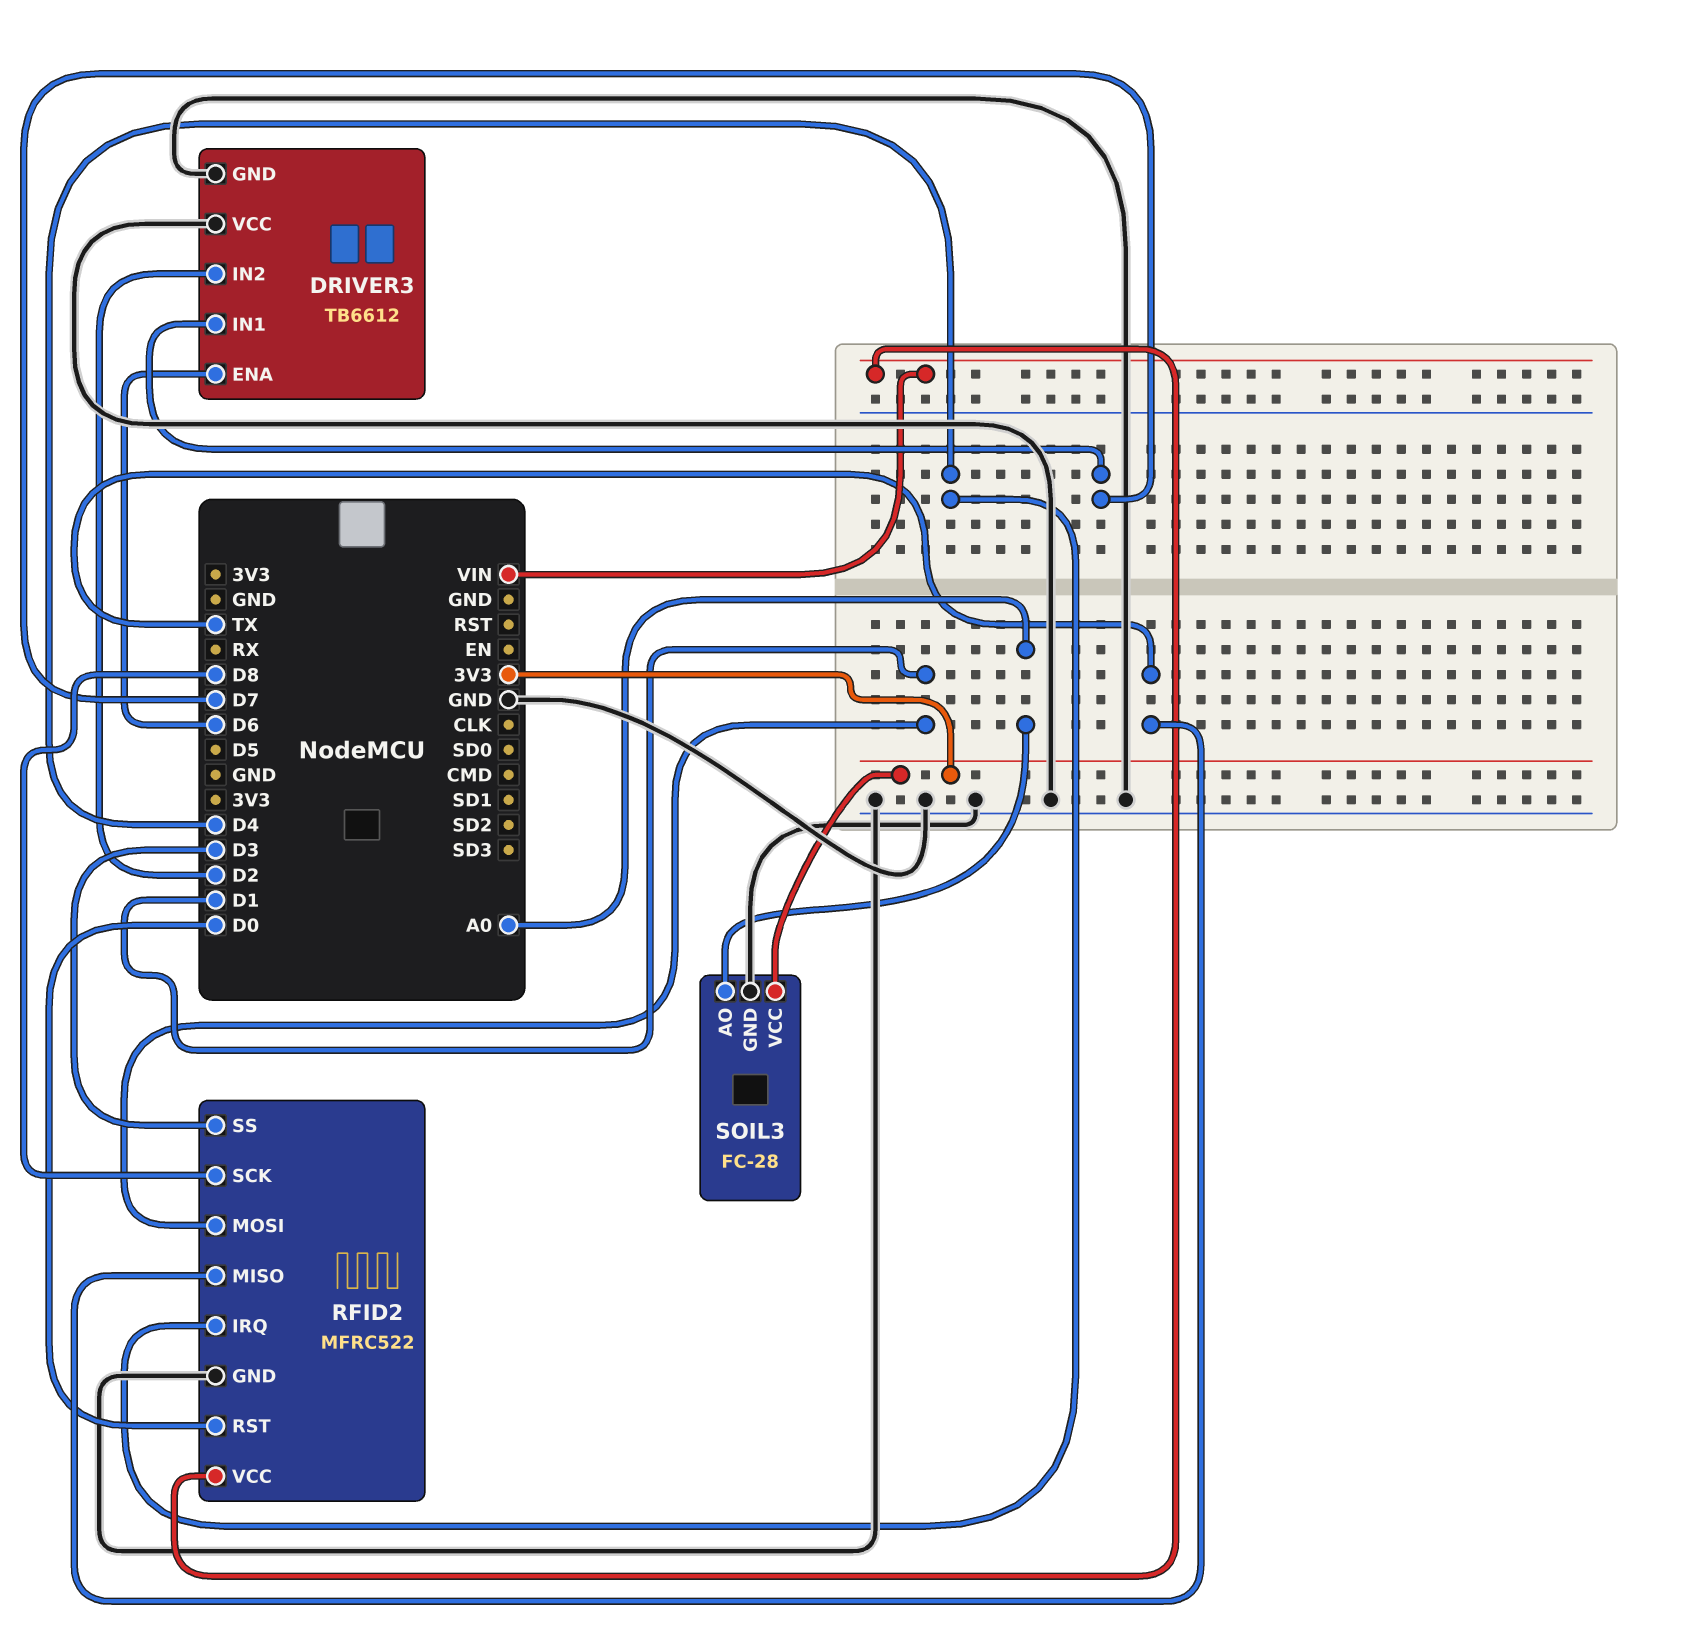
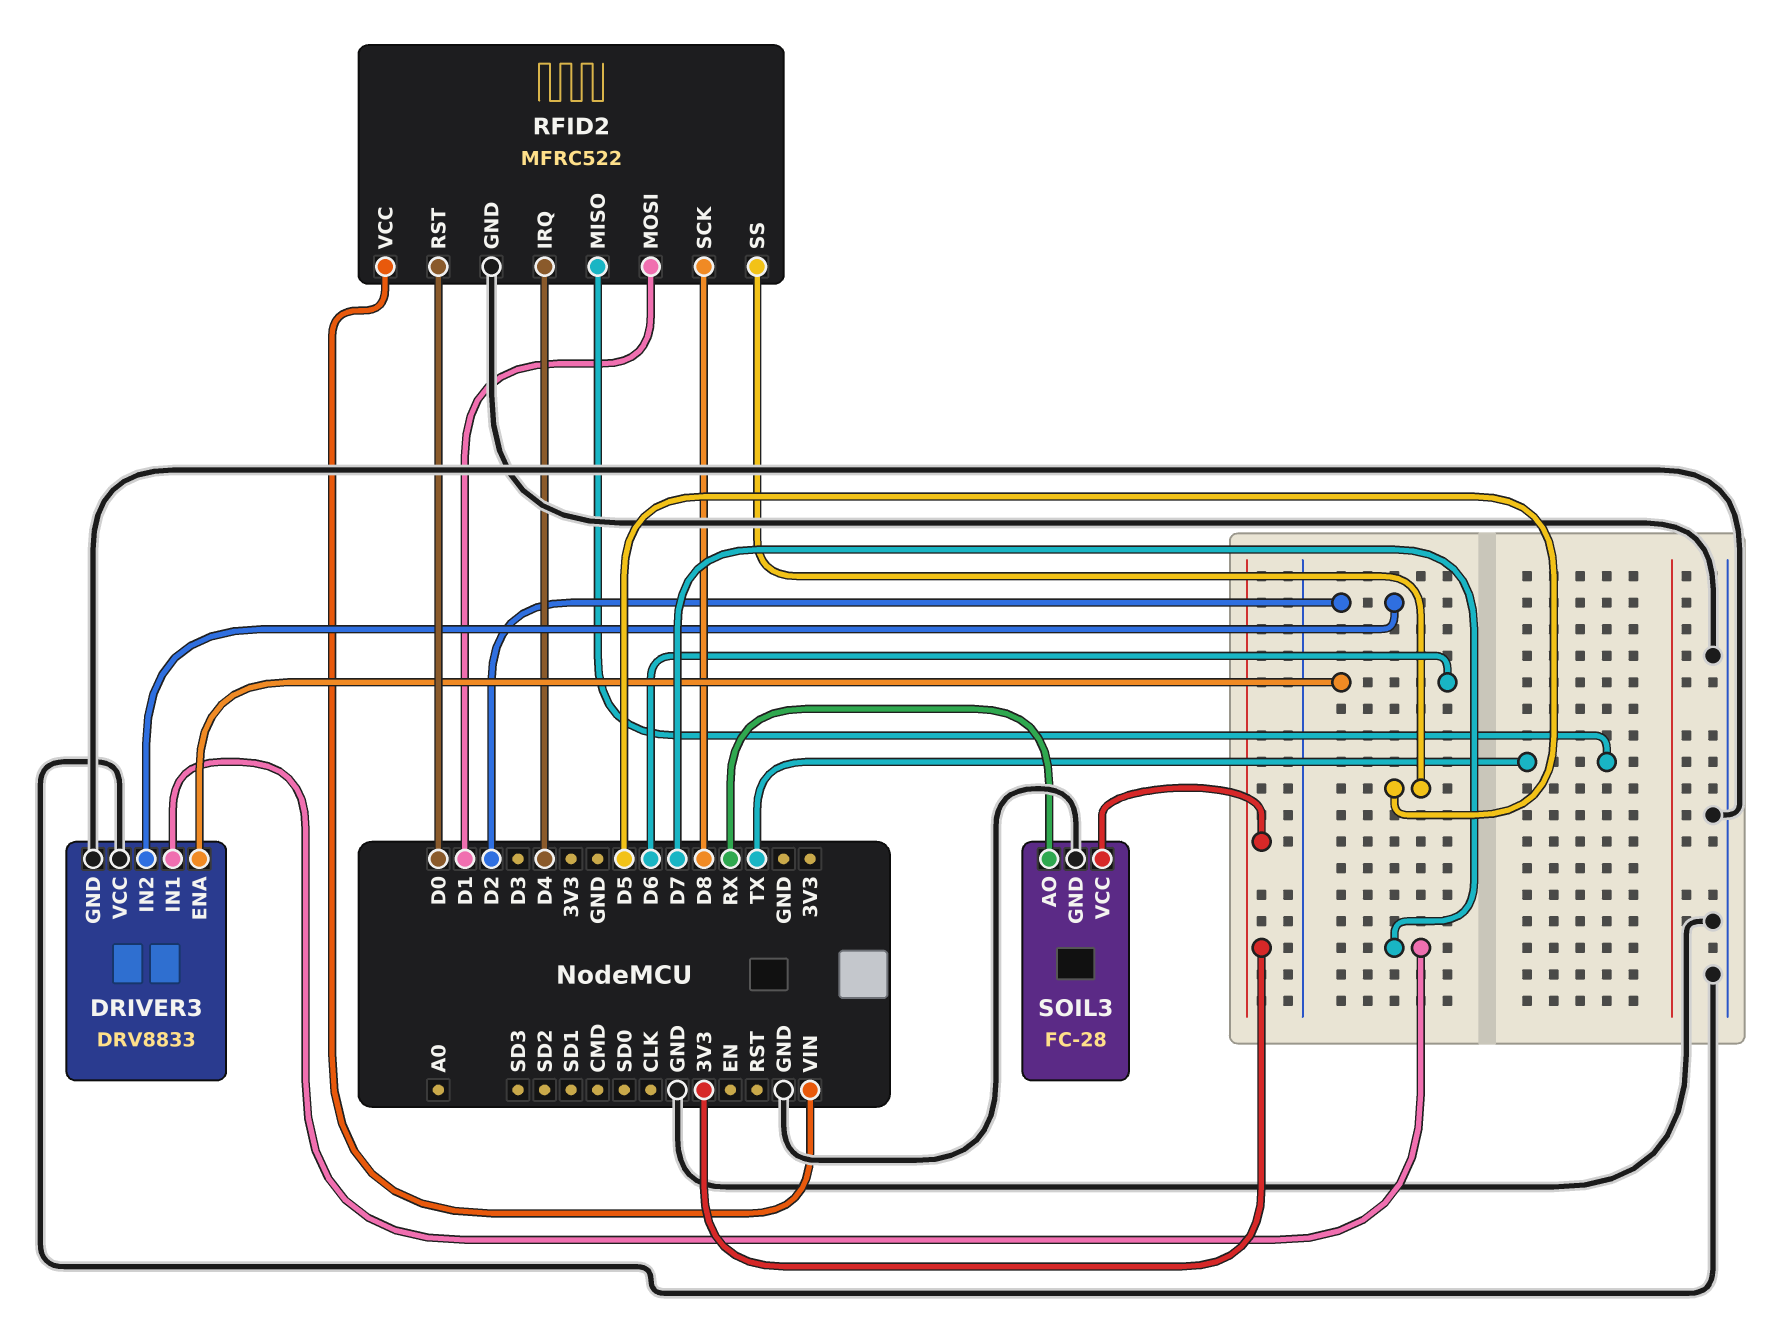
DRIVER3: TB6612 -> DRV8833
RFID2 pin SS: D3 -> D5
SOIL3 pin AO: A0 -> RX

